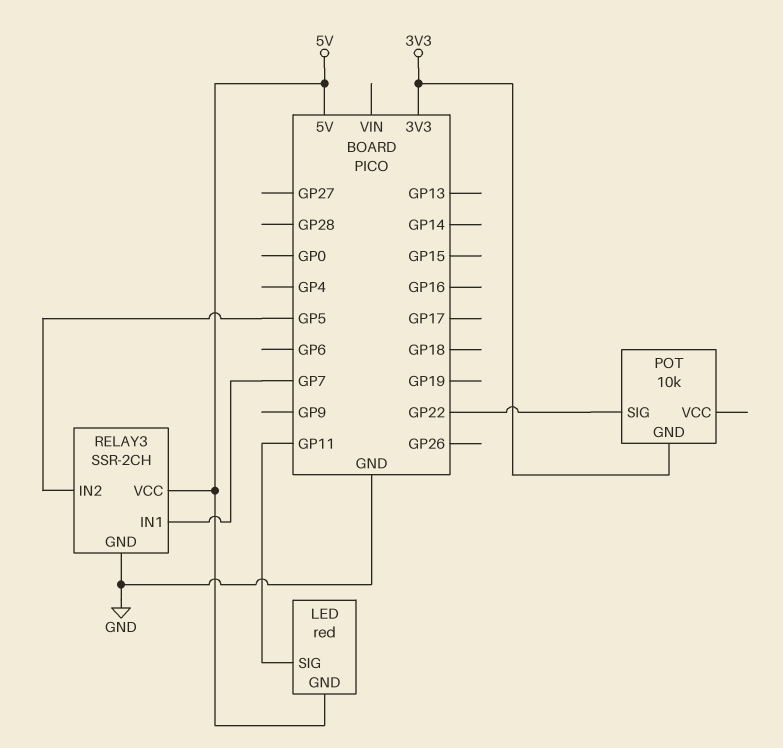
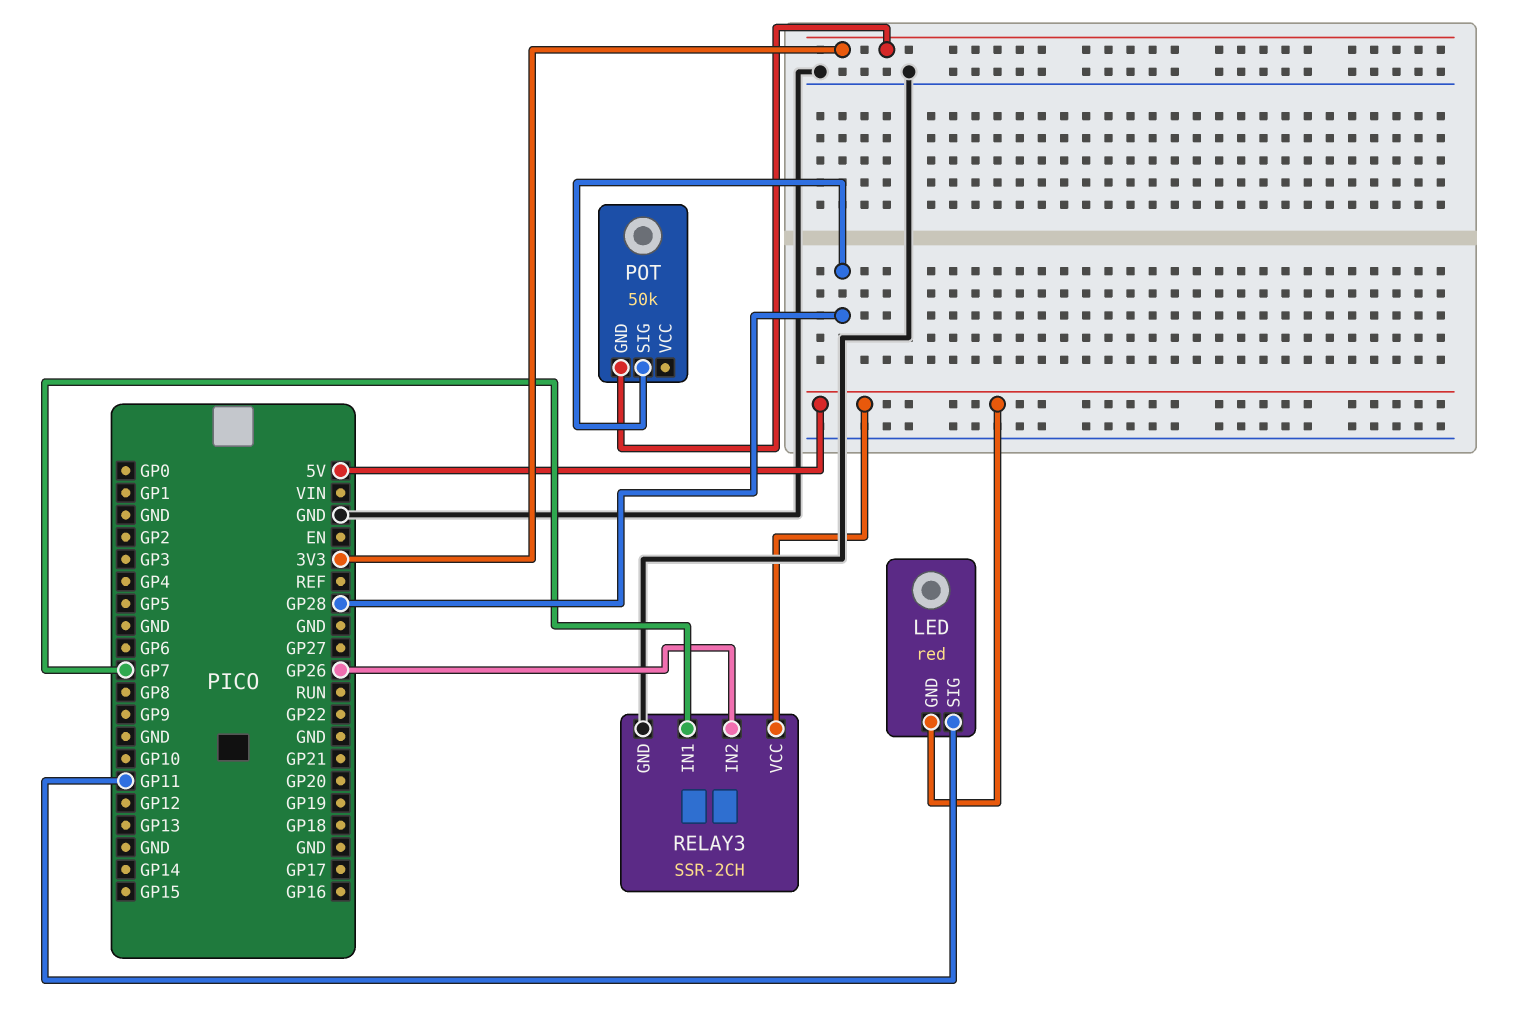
POT: 10k -> 50k
POT pin SIG: GP22 -> GP28
RELAY3 pin IN2: GP5 -> GP26

